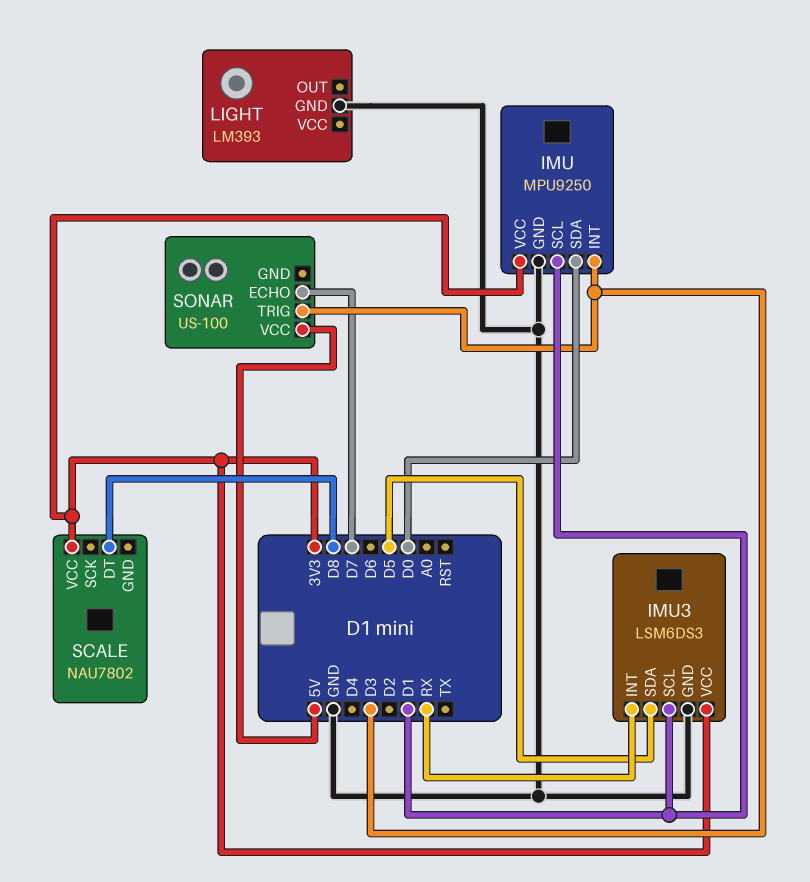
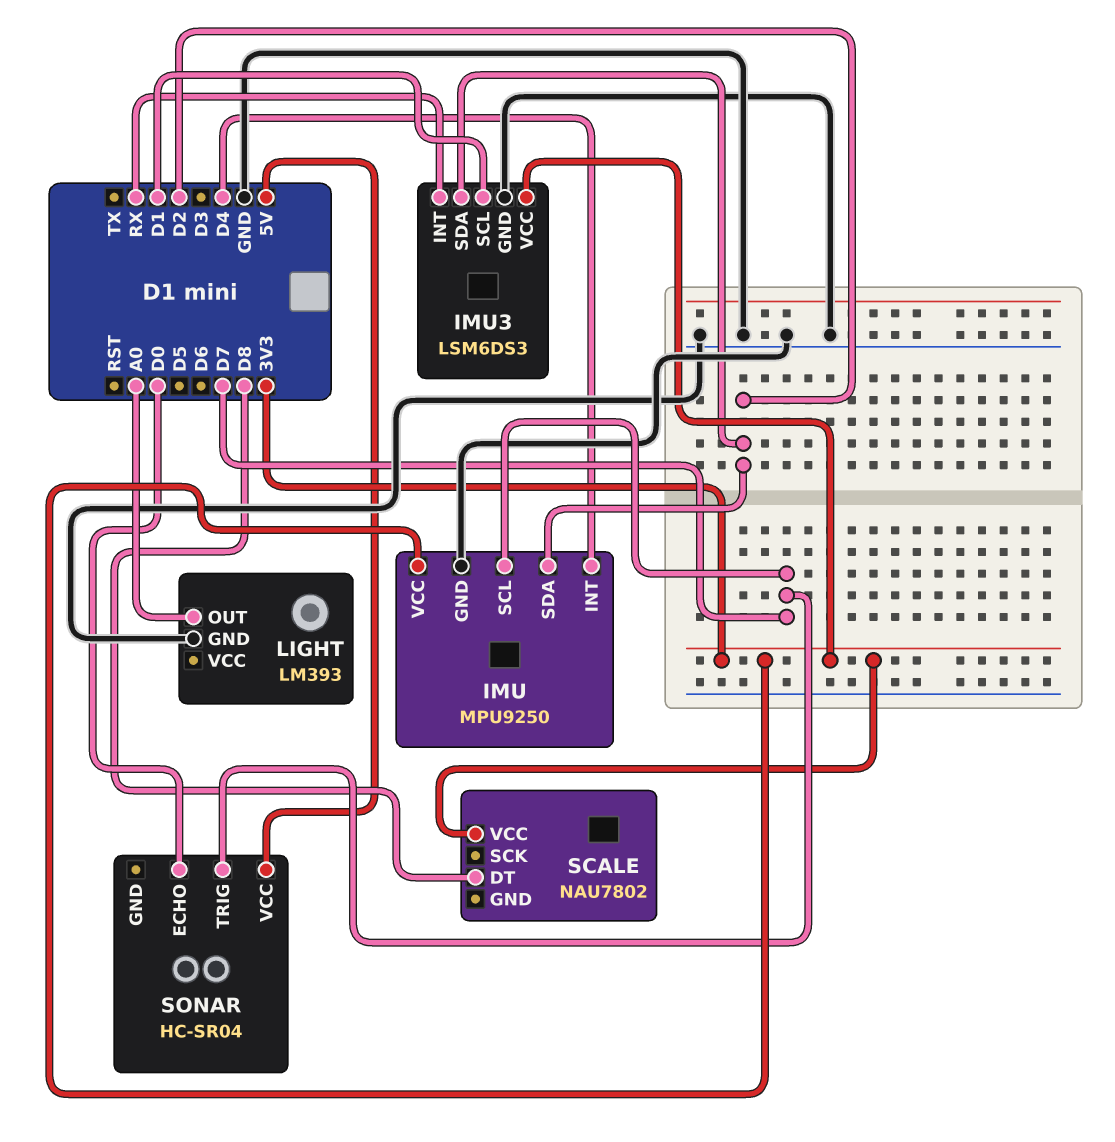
IMU pin INT: D3 -> D4
IMU pin SCL: D1 -> D7
IMU pin SDA: D0 -> D2
IMU3 pin SDA: D5 -> D2
LIGHT pin OUT: none -> A0
SONAR: US-100 -> HC-SR04
SONAR pin ECHO: D7 -> D0
SONAR pin TRIG: D3 -> D7

